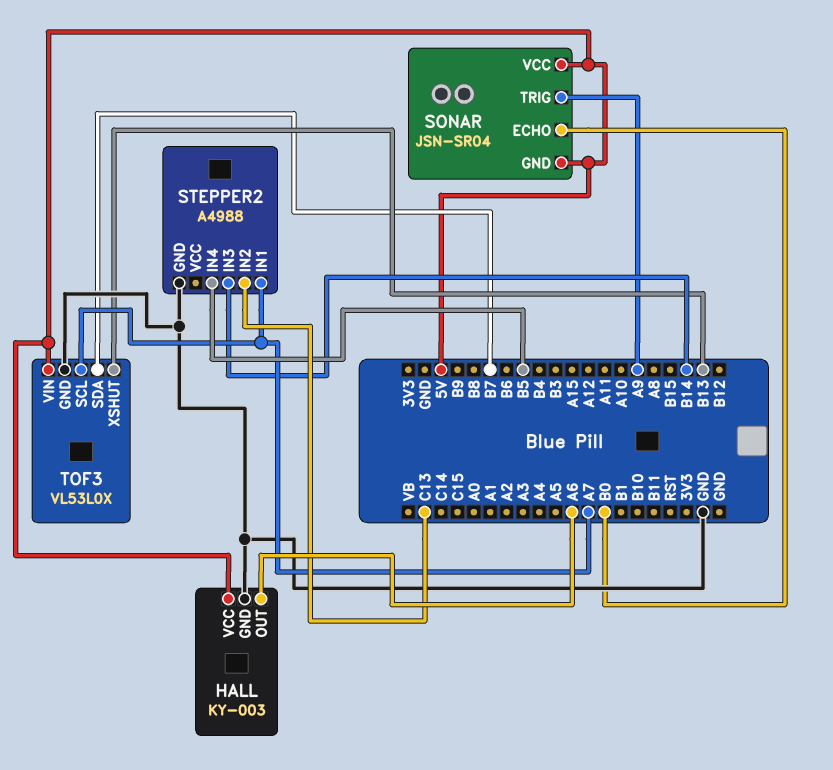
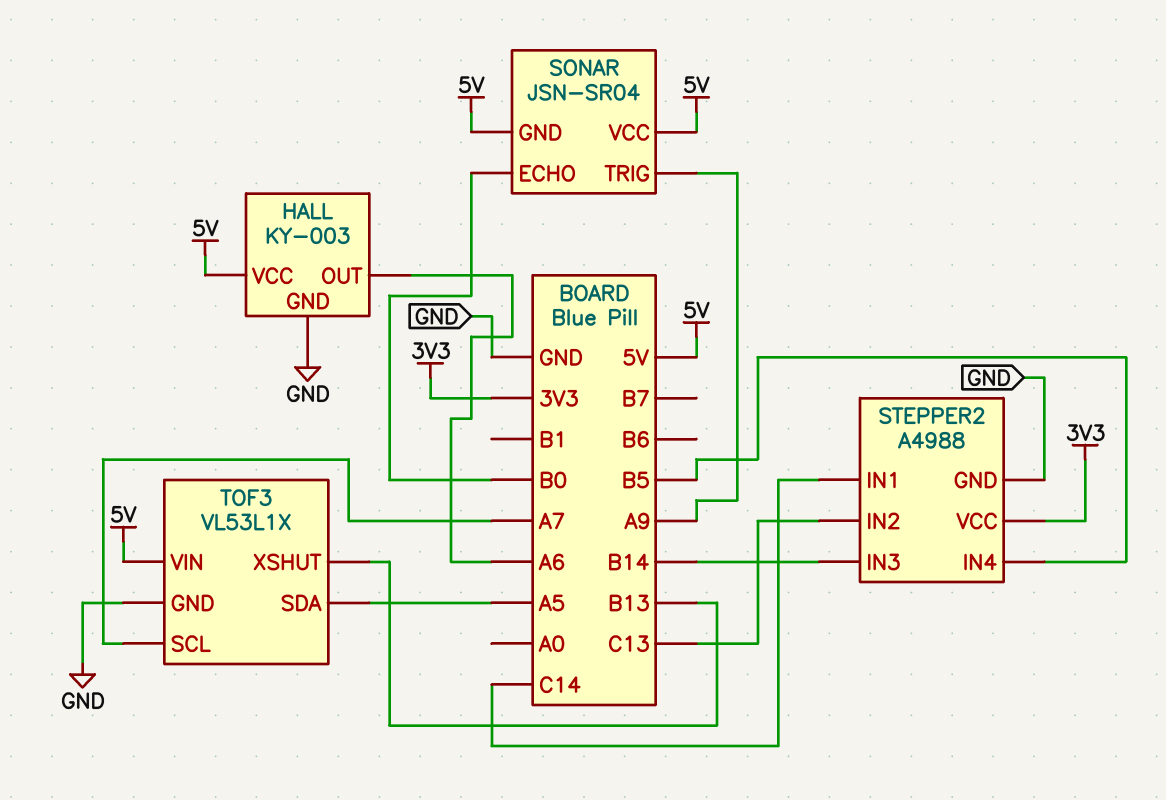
STEPPER2 pin IN1: A7 -> C14
STEPPER2 pin VCC: none -> 3V3
TOF3: VL53L0X -> VL53L1X
TOF3 pin SDA: B7 -> A5

